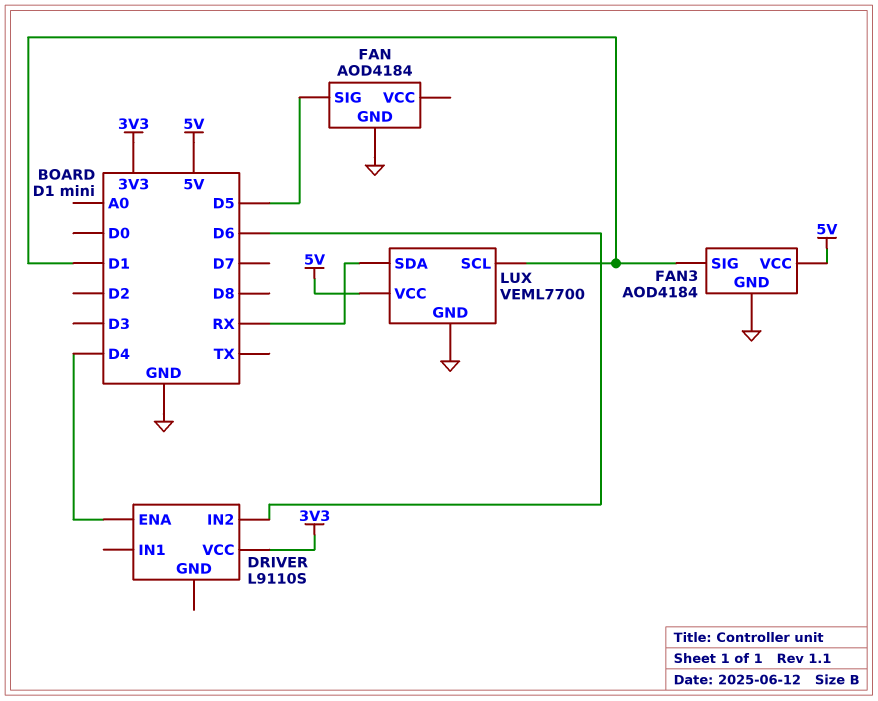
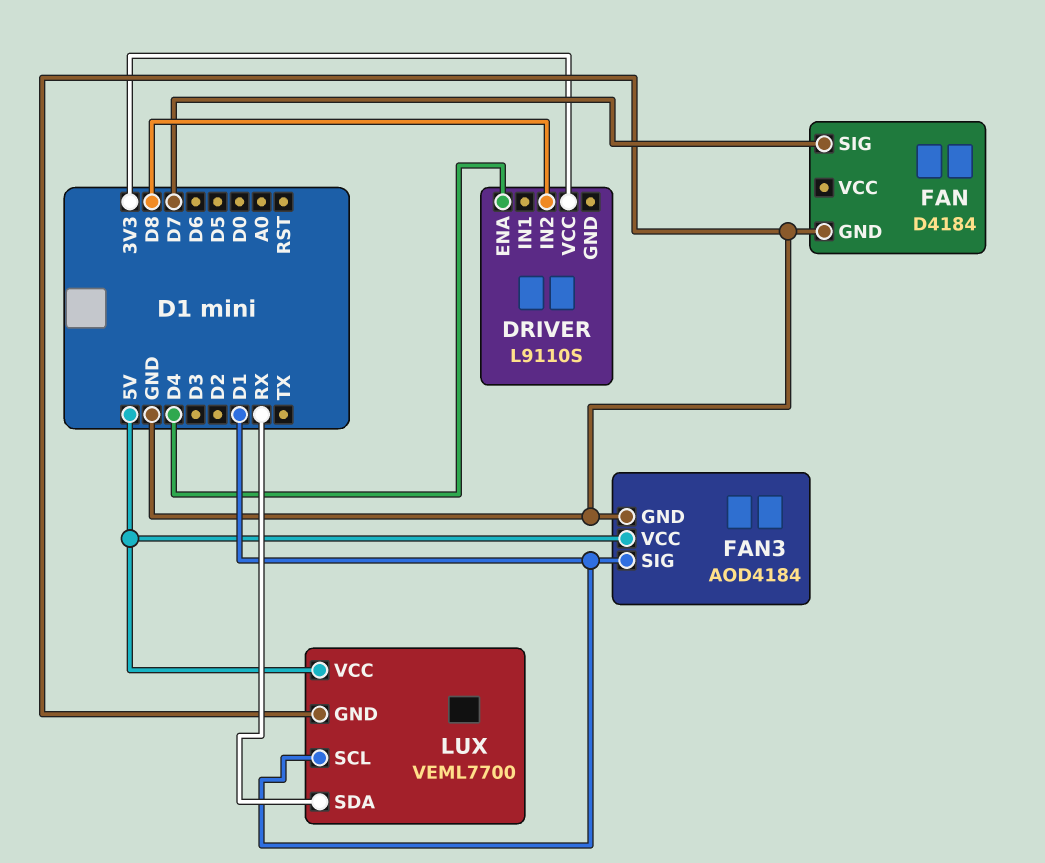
DRIVER pin IN2: D6 -> D8
FAN: AOD4184 -> D4184
FAN pin SIG: D5 -> D7

